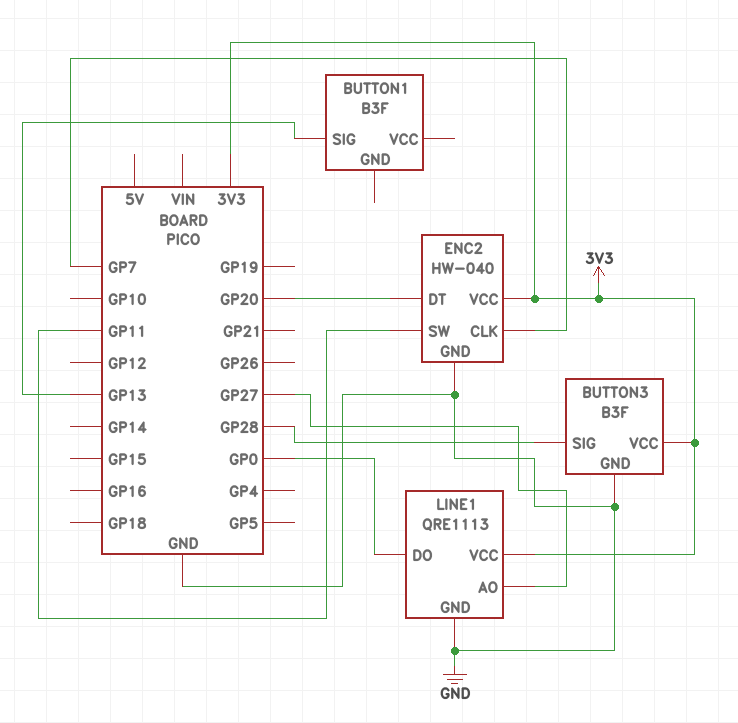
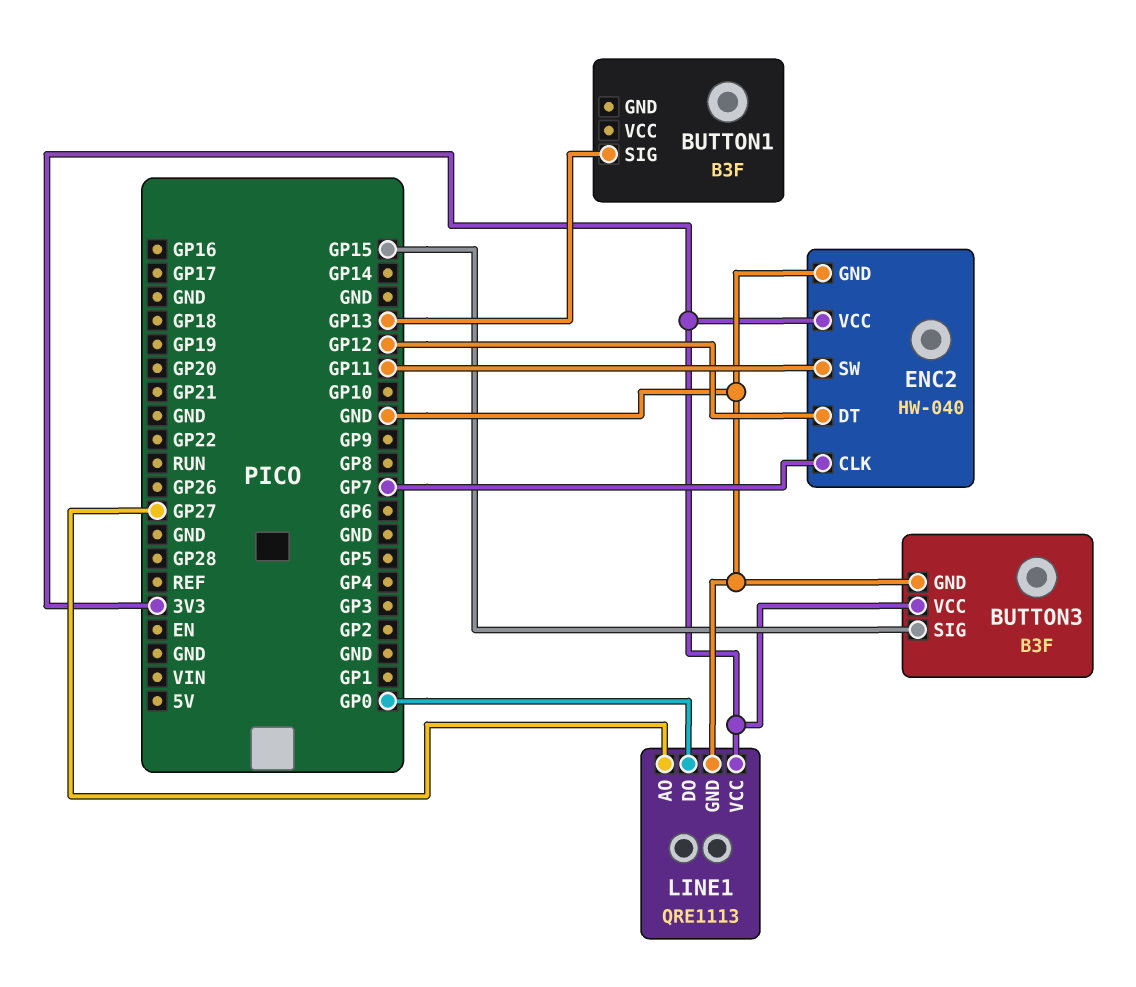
BUTTON3 pin SIG: GP28 -> GP15
ENC2 pin DT: GP20 -> GP12

